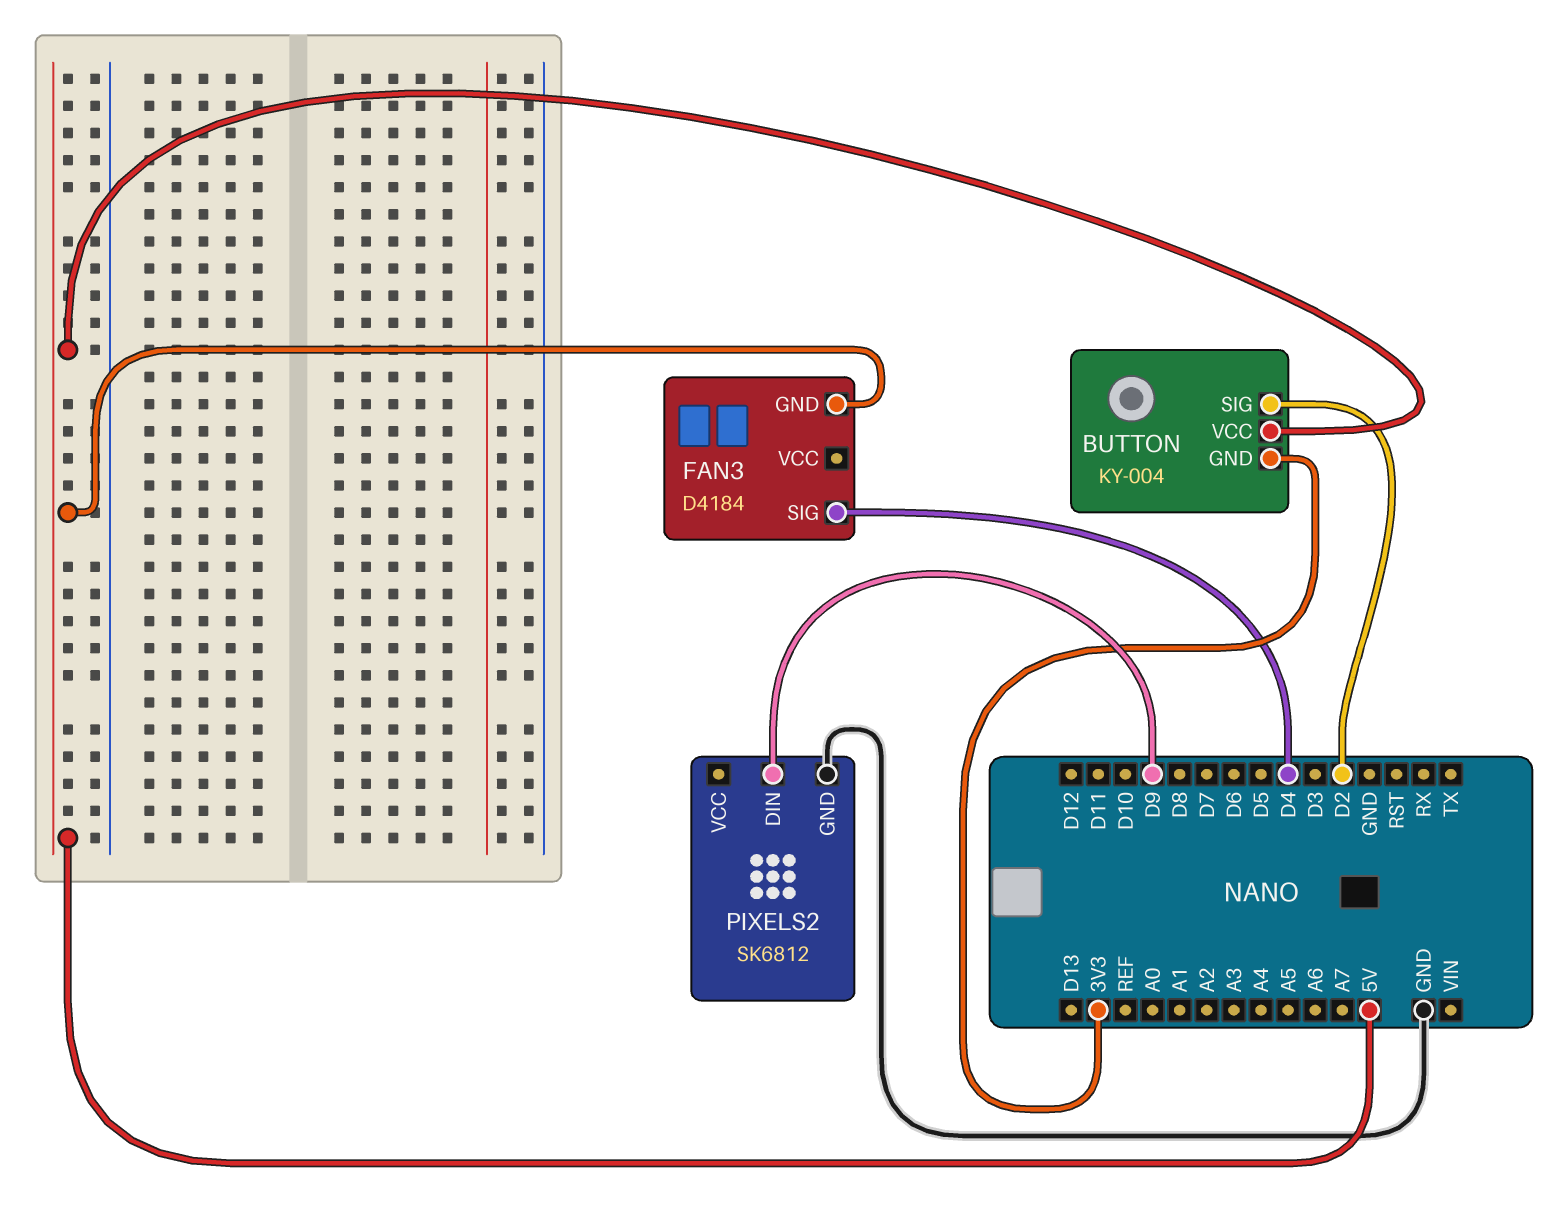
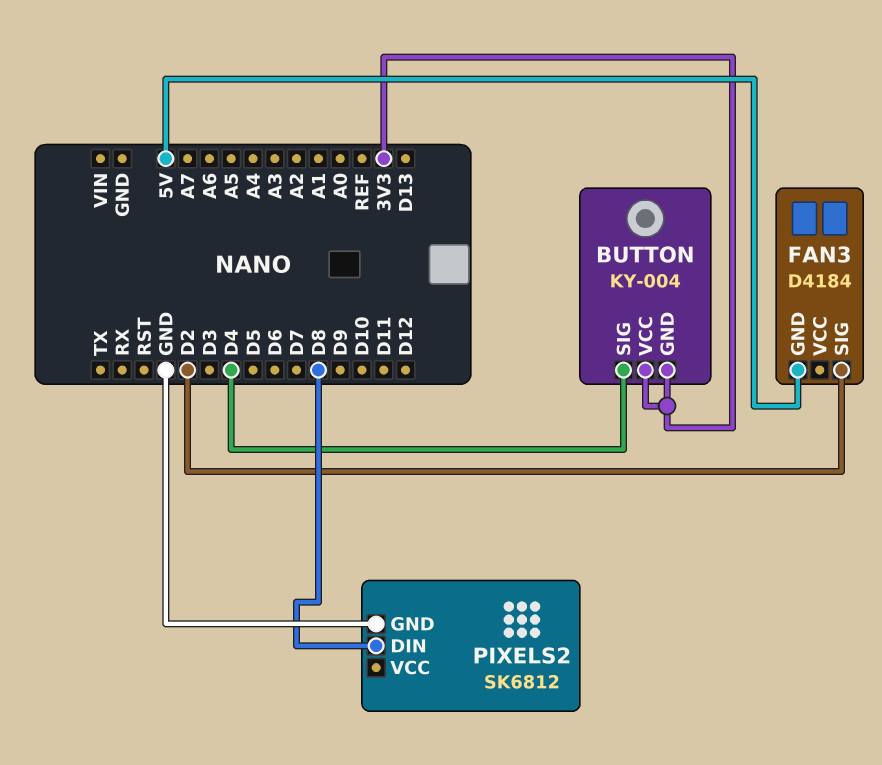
BUTTON pin SIG: D2 -> D4
BUTTON pin VCC: 5V -> 3V3
FAN3 pin SIG: D4 -> D2
PIXELS2 pin DIN: D9 -> D8

